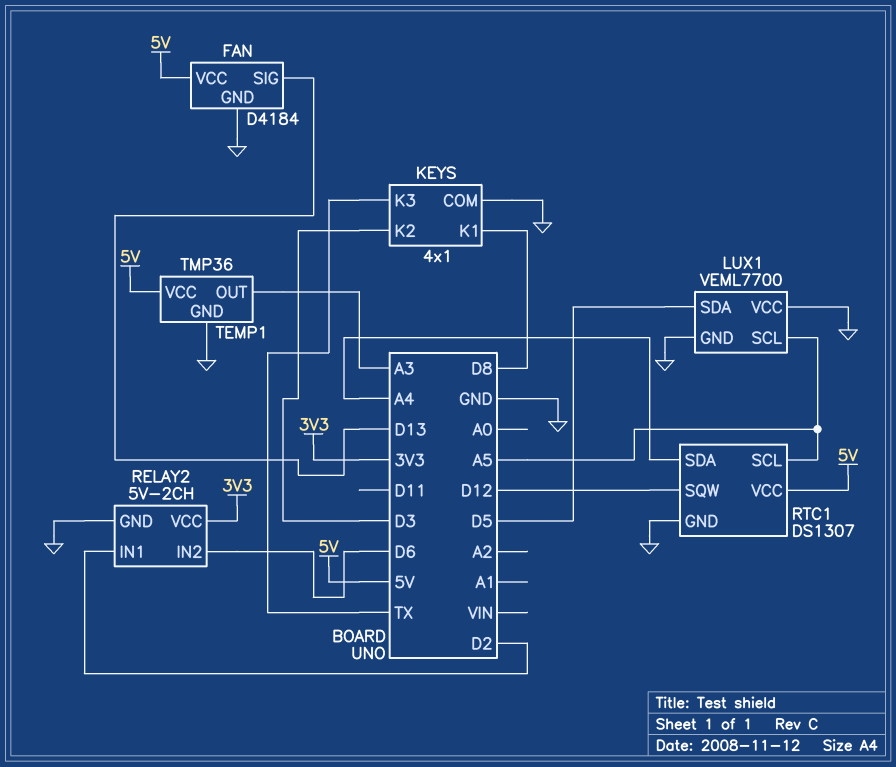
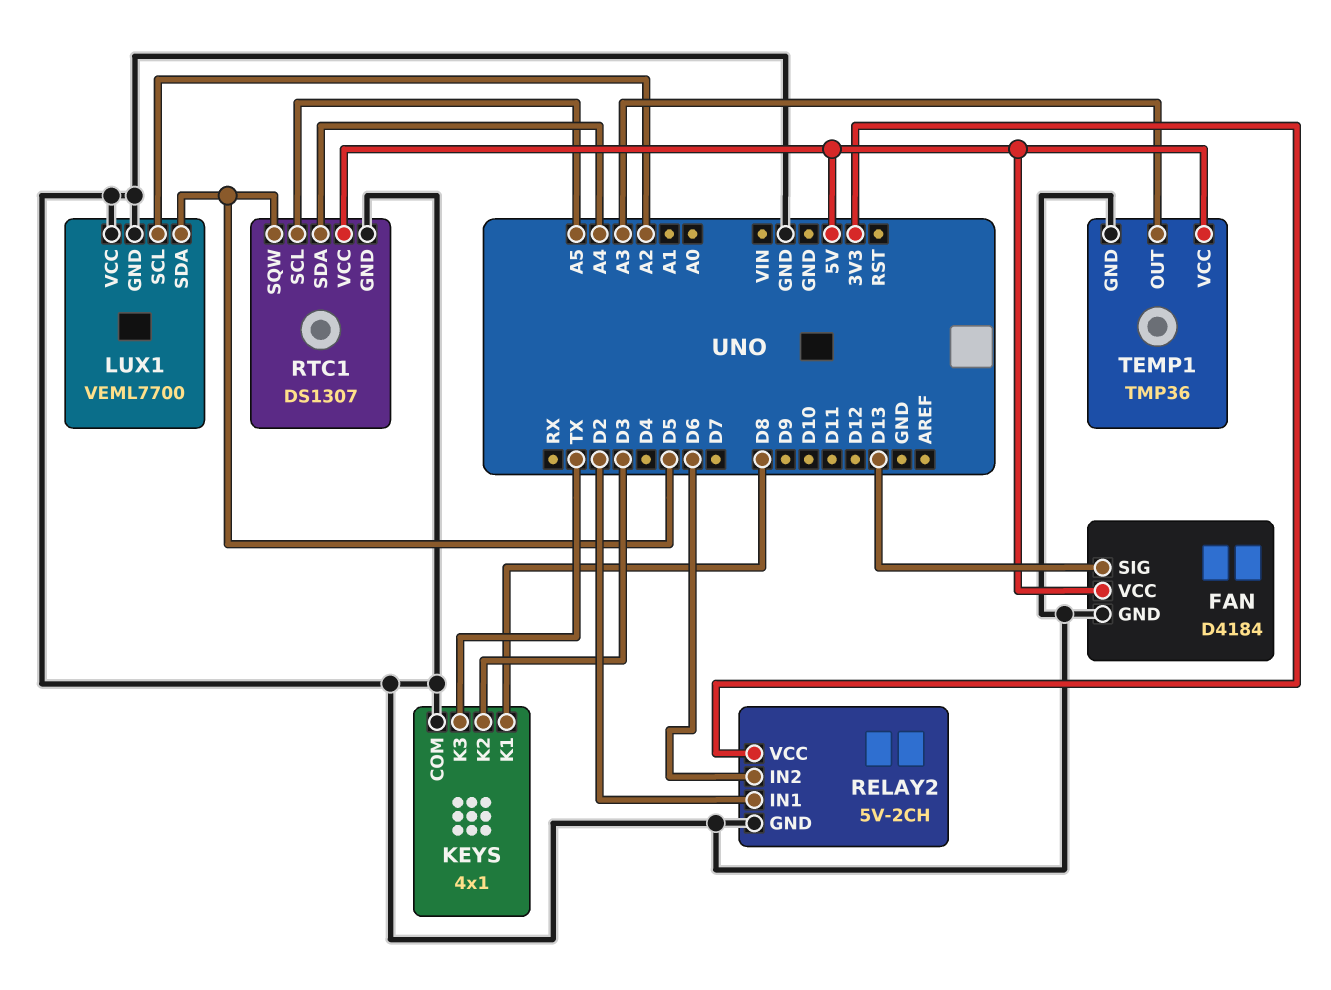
LUX1 pin SCL: A5 -> A2
RTC1 pin SQW: D12 -> D5

